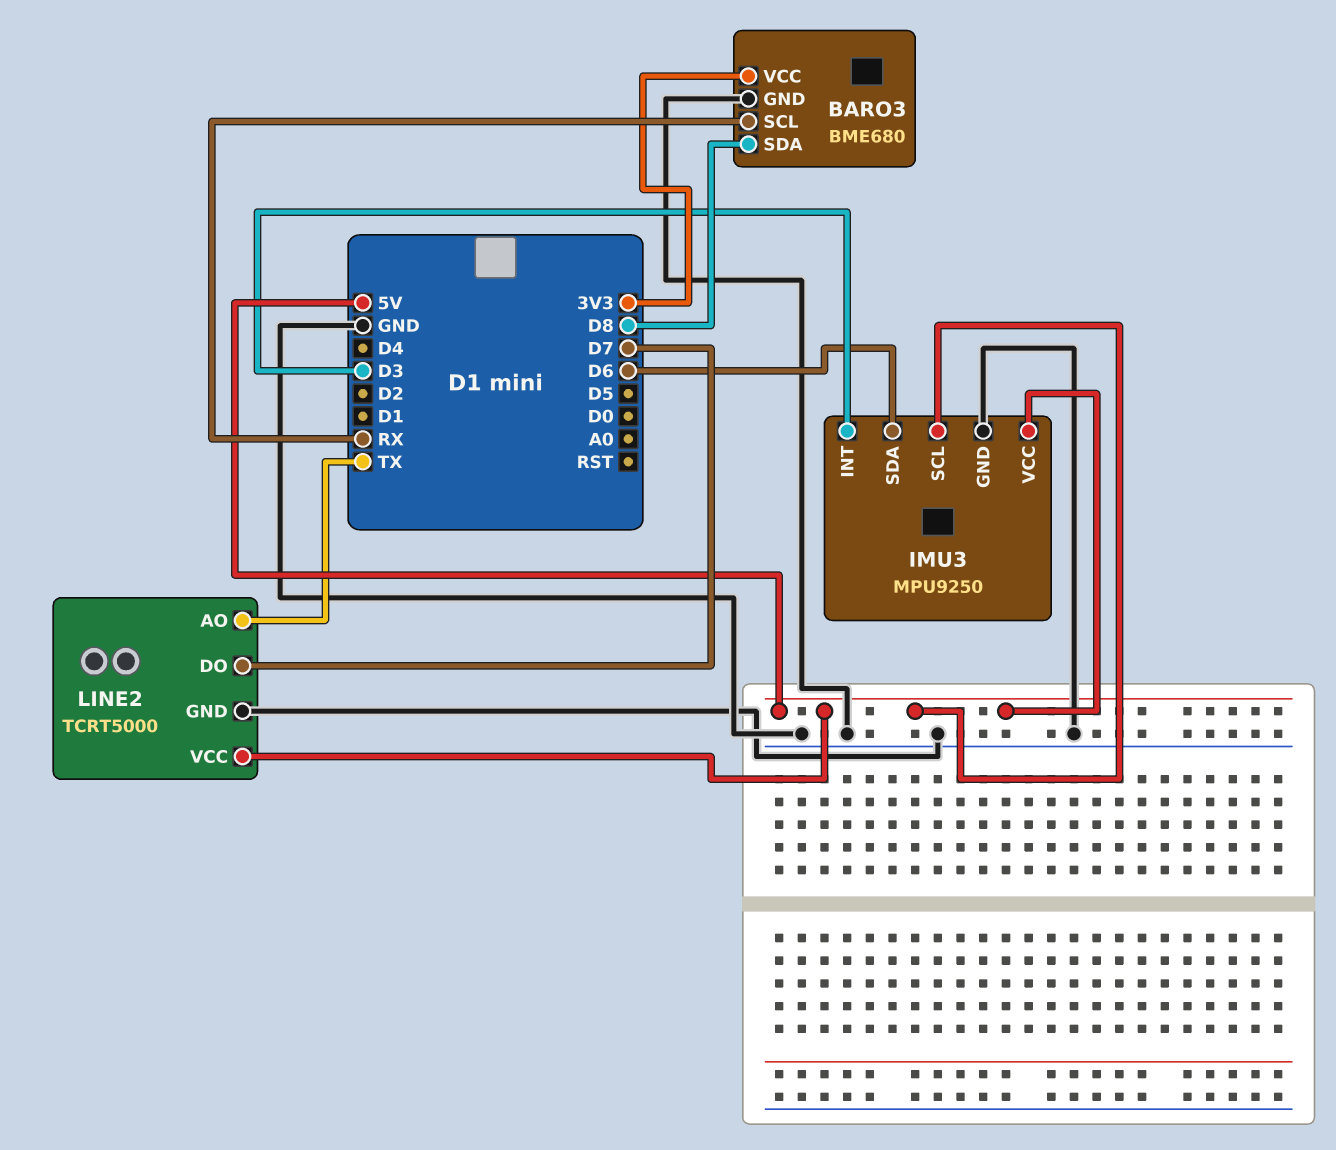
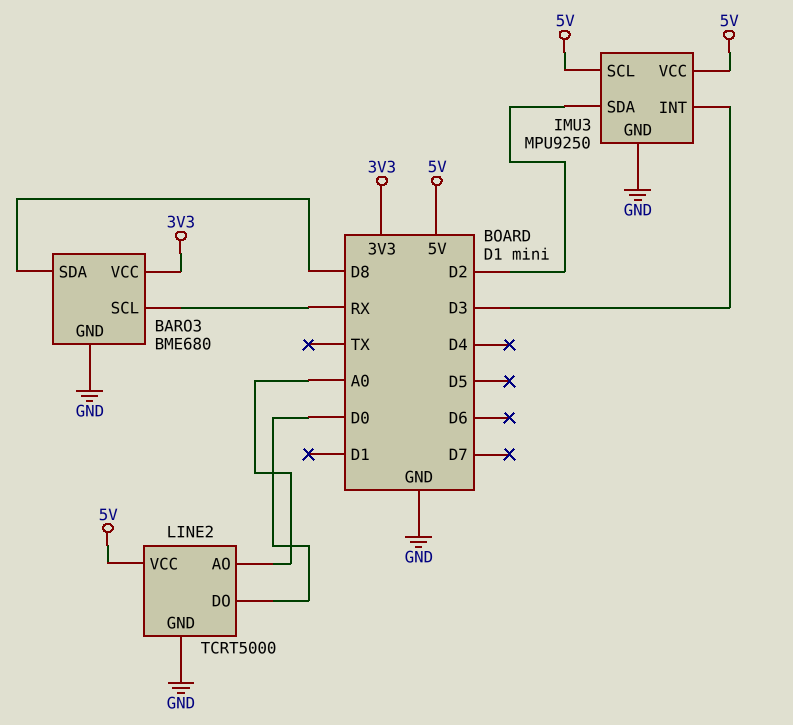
IMU3 pin SDA: D6 -> D2
LINE2 pin AO: TX -> A0
LINE2 pin DO: D7 -> D0

